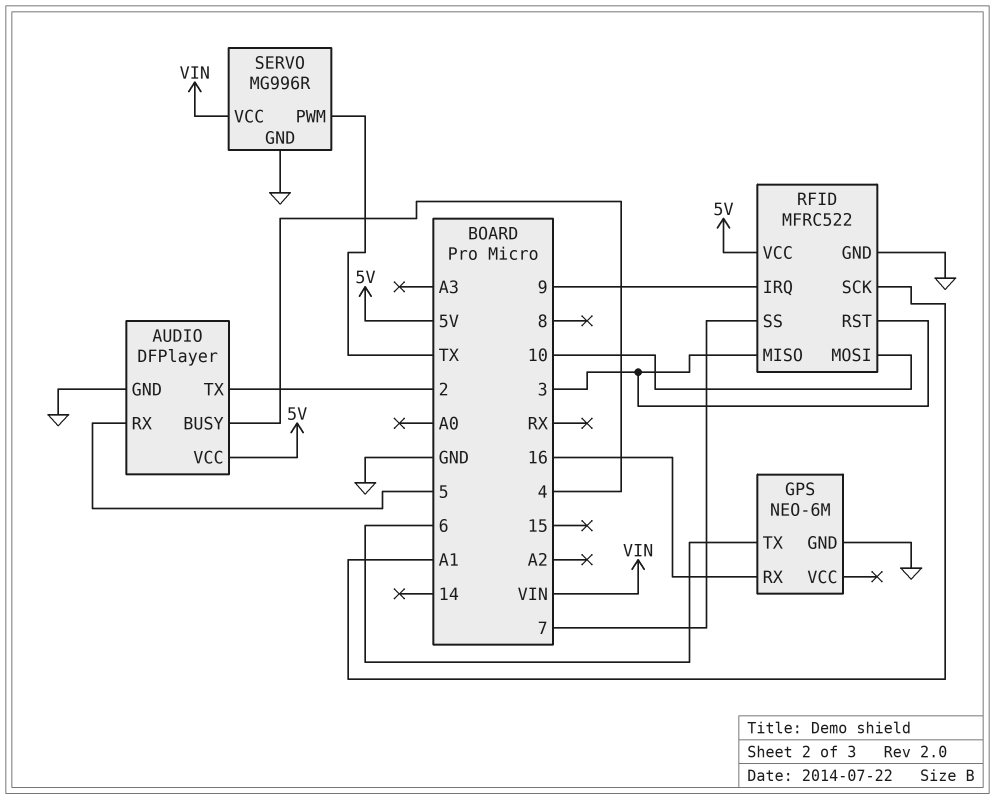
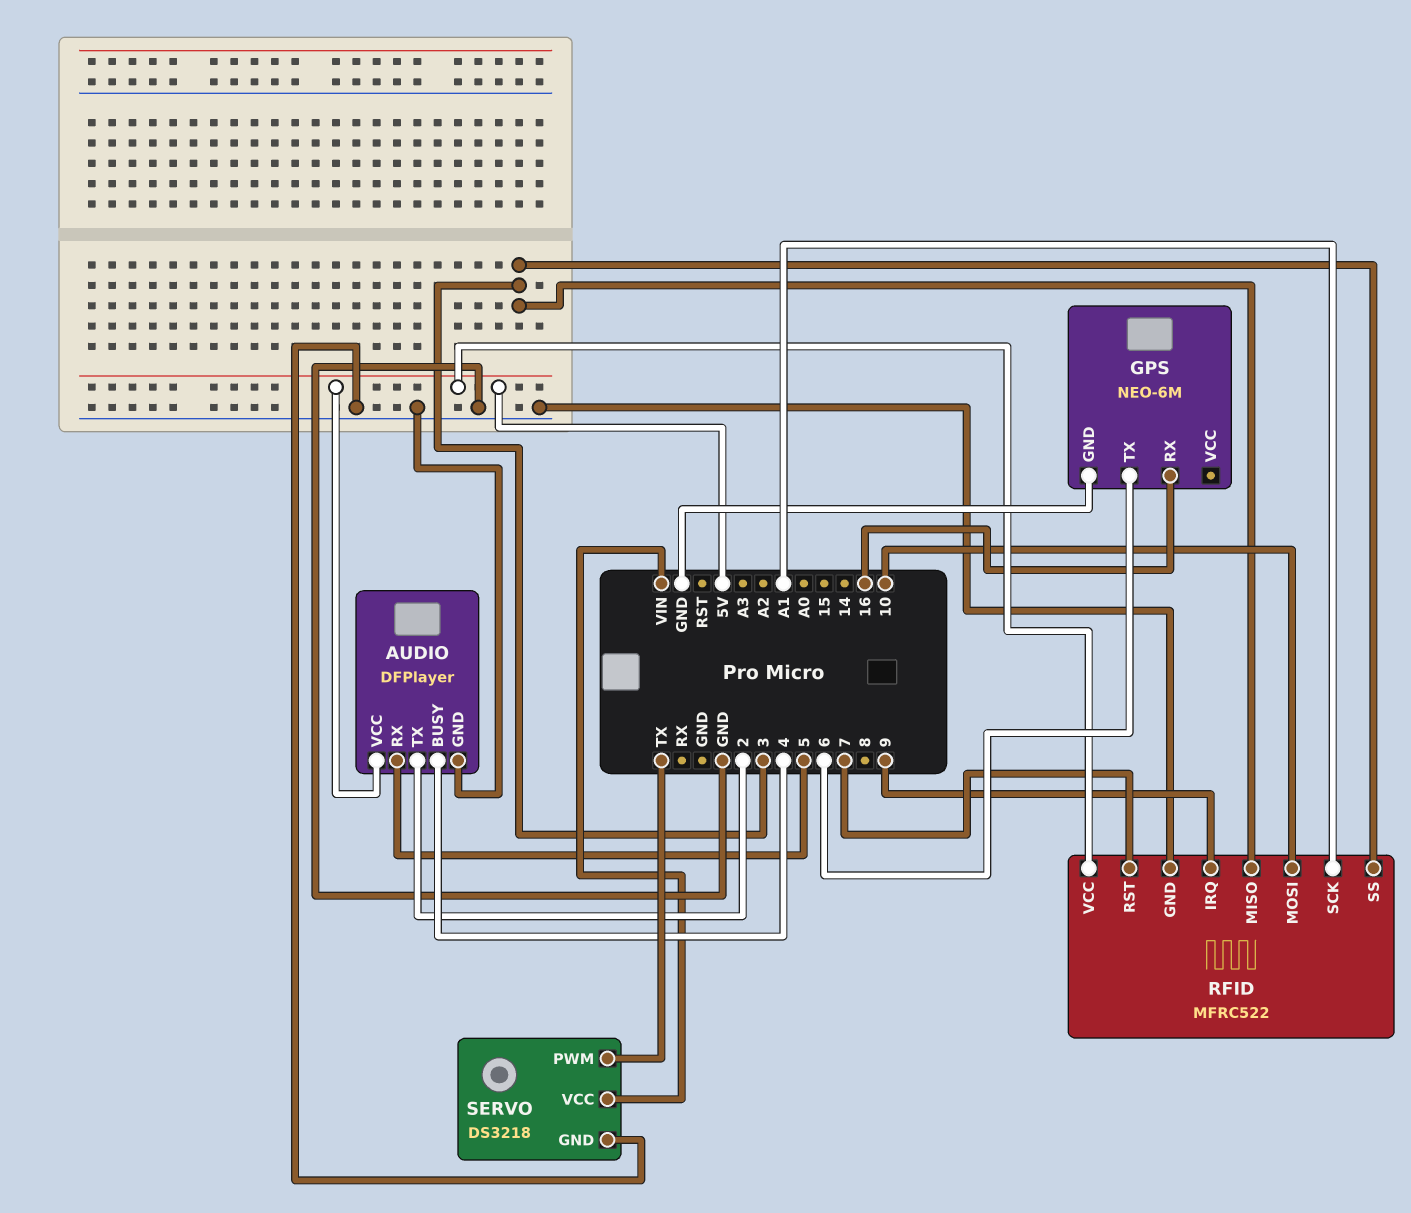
RFID pin RST: 3 -> 7
RFID pin SS: 7 -> 3
SERVO: MG996R -> DS3218

